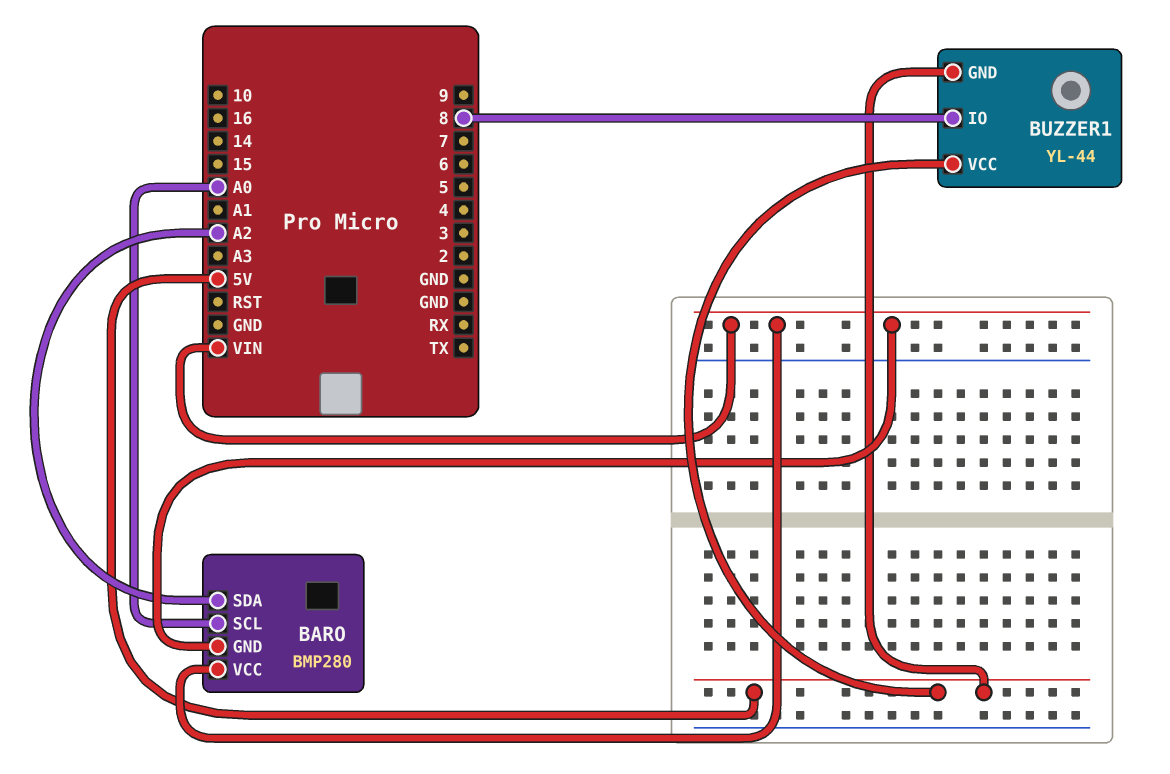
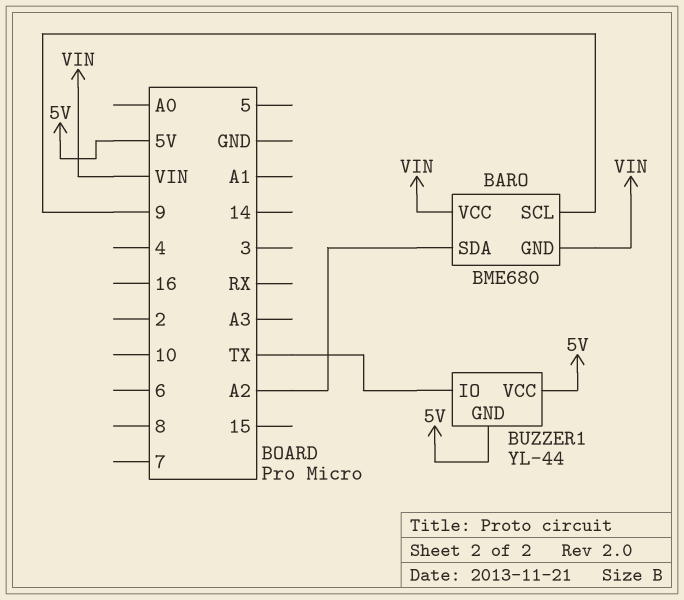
BARO: BMP280 -> BME680
BARO pin SCL: A0 -> 9
BUZZER1 pin IO: 8 -> TX

